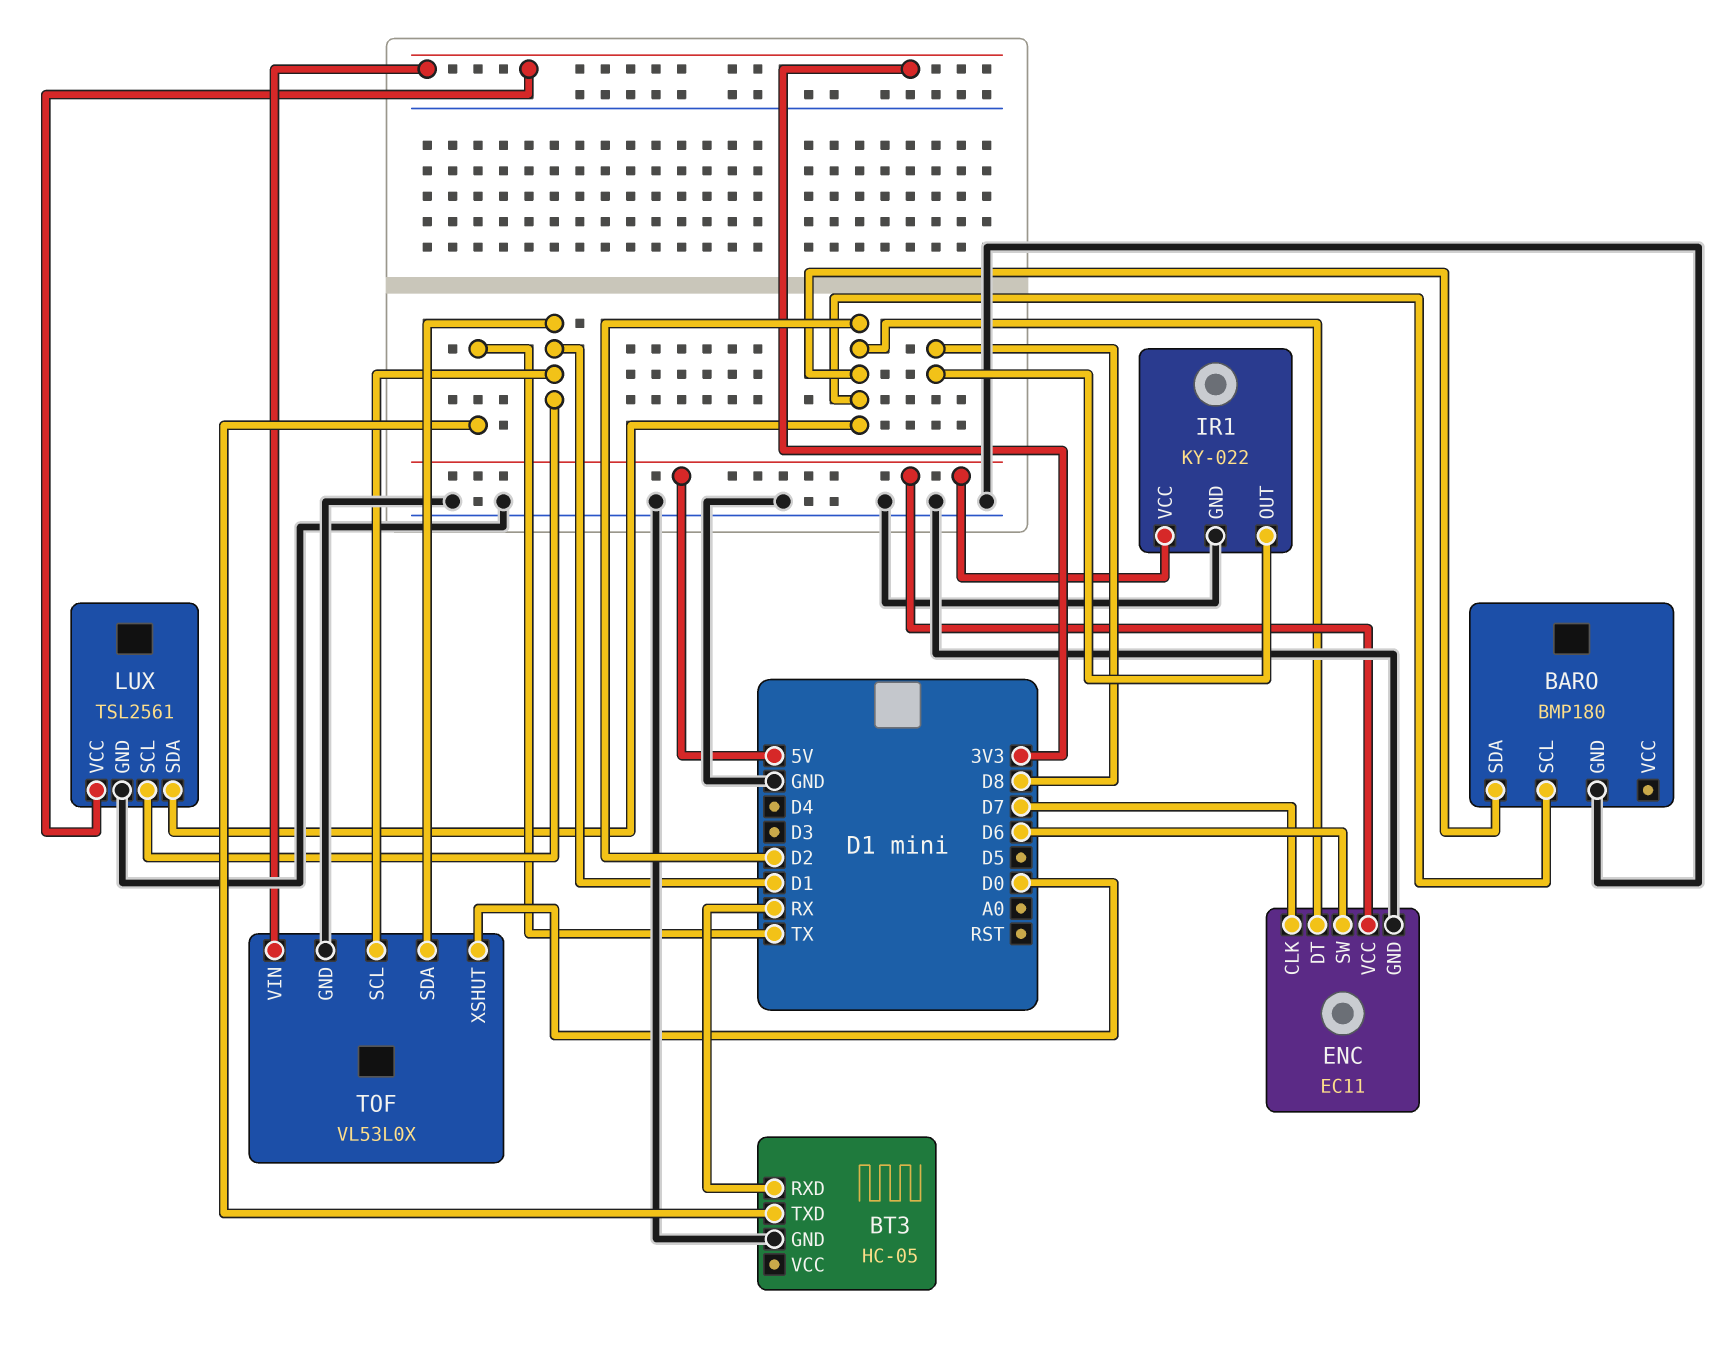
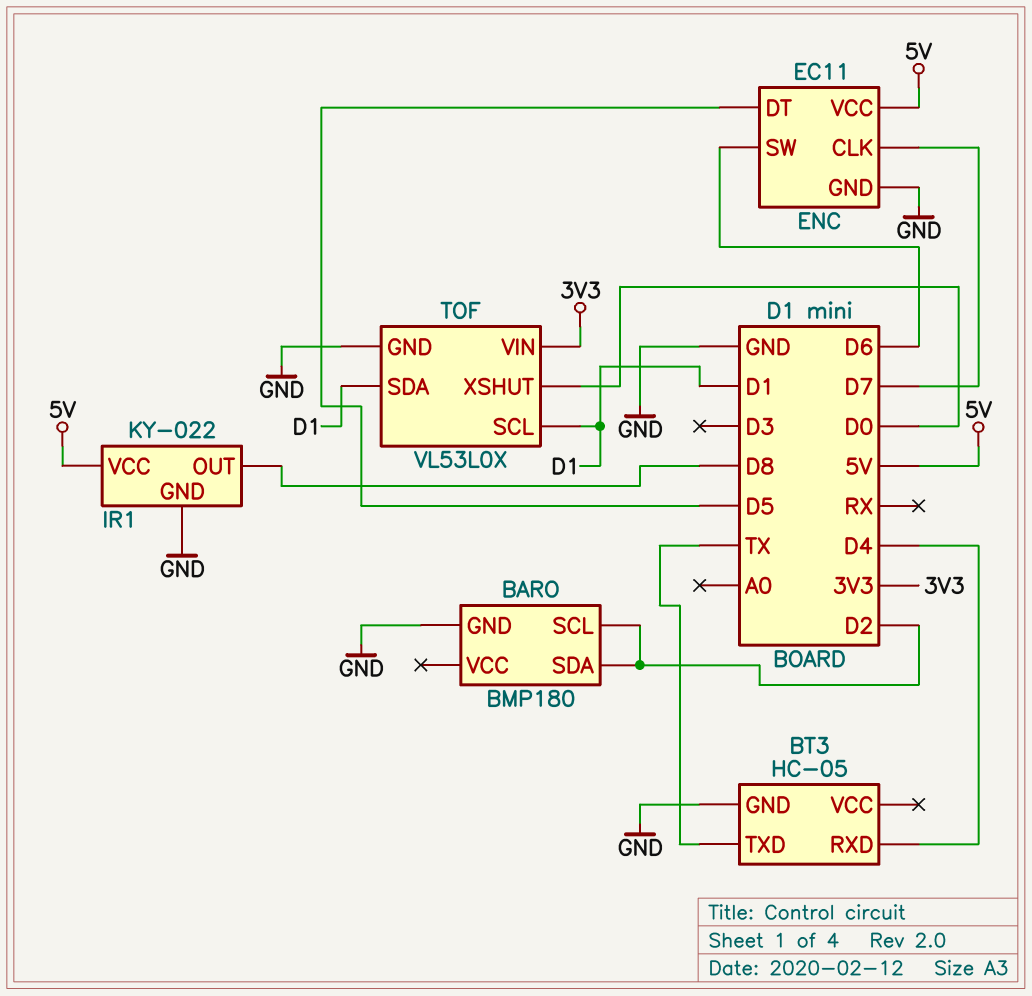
BT3 pin RXD: RX -> D4
ENC pin DT: D2 -> D5
LUX: TSL2561 -> none
LUX pin GND: GND -> none
LUX pin SCL: D1 -> none
LUX pin SDA: D2 -> none
LUX pin VCC: 3V3 -> none

